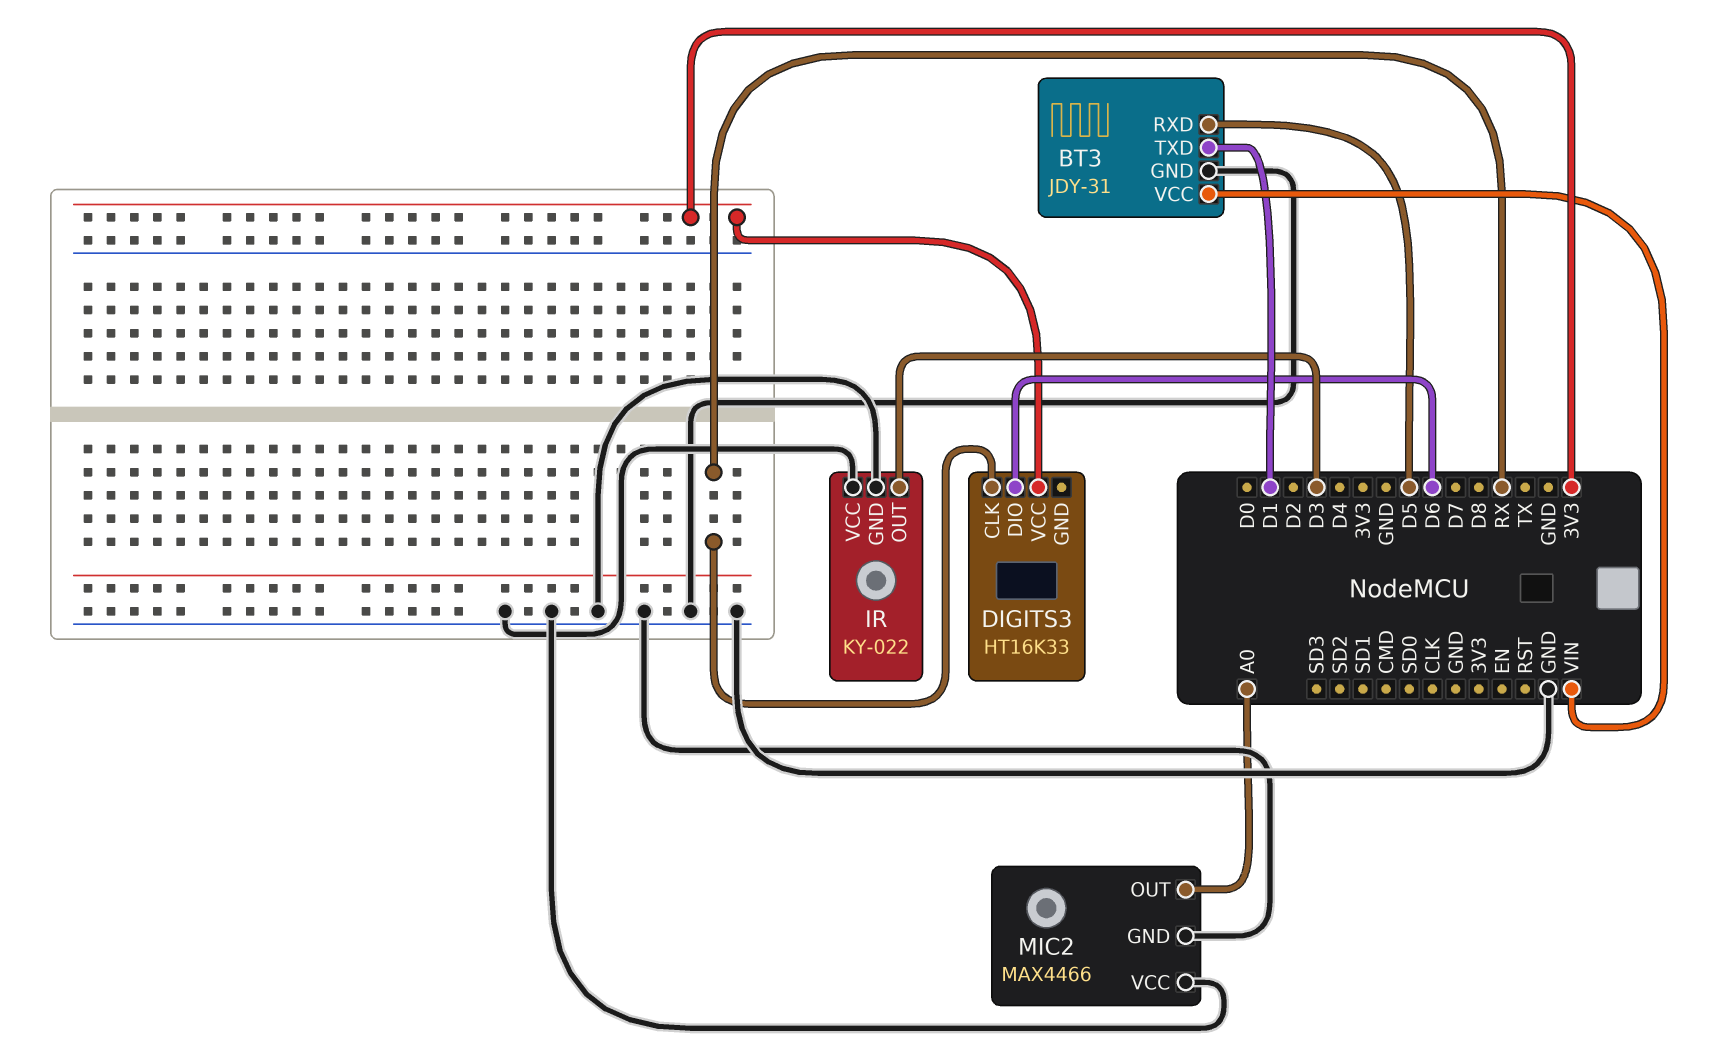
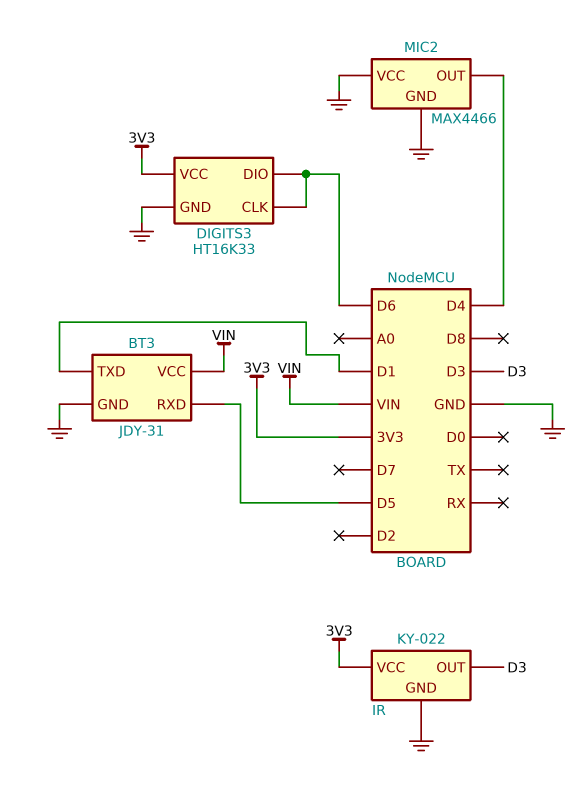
DIGITS3 pin CLK: RX -> D6
DIGITS3 pin GND: none -> GND
IR pin VCC: GND -> 3V3
MIC2 pin OUT: A0 -> D4

